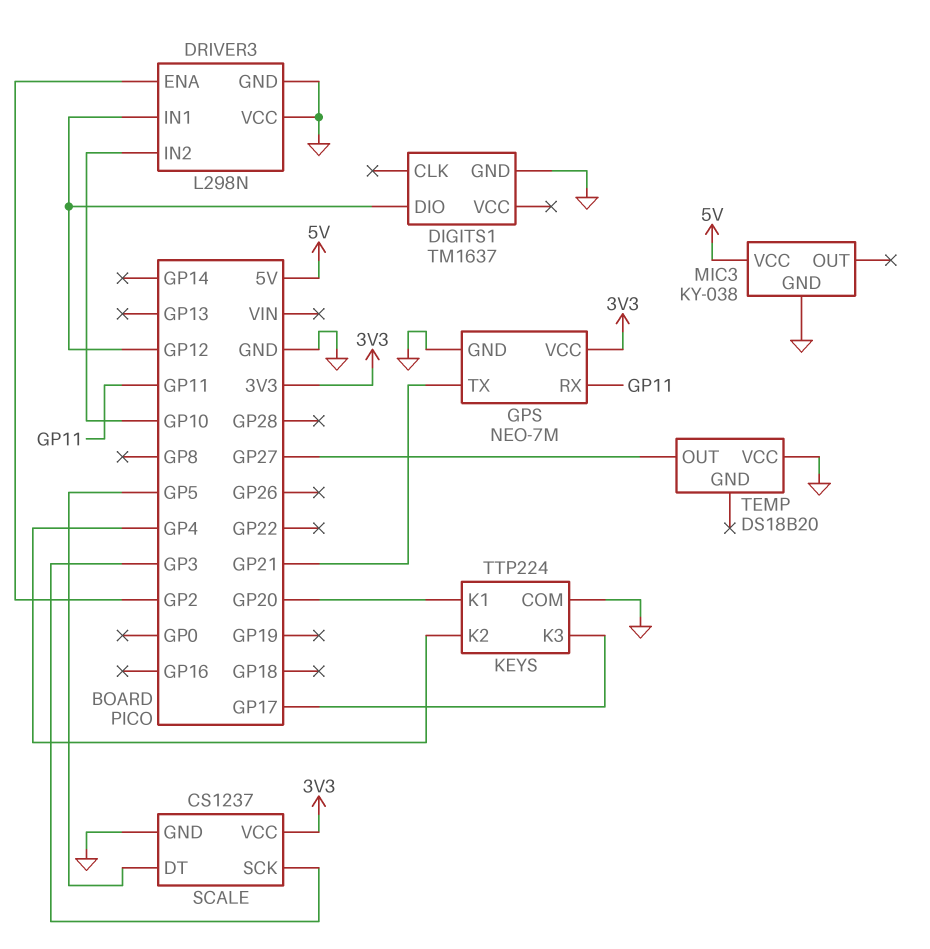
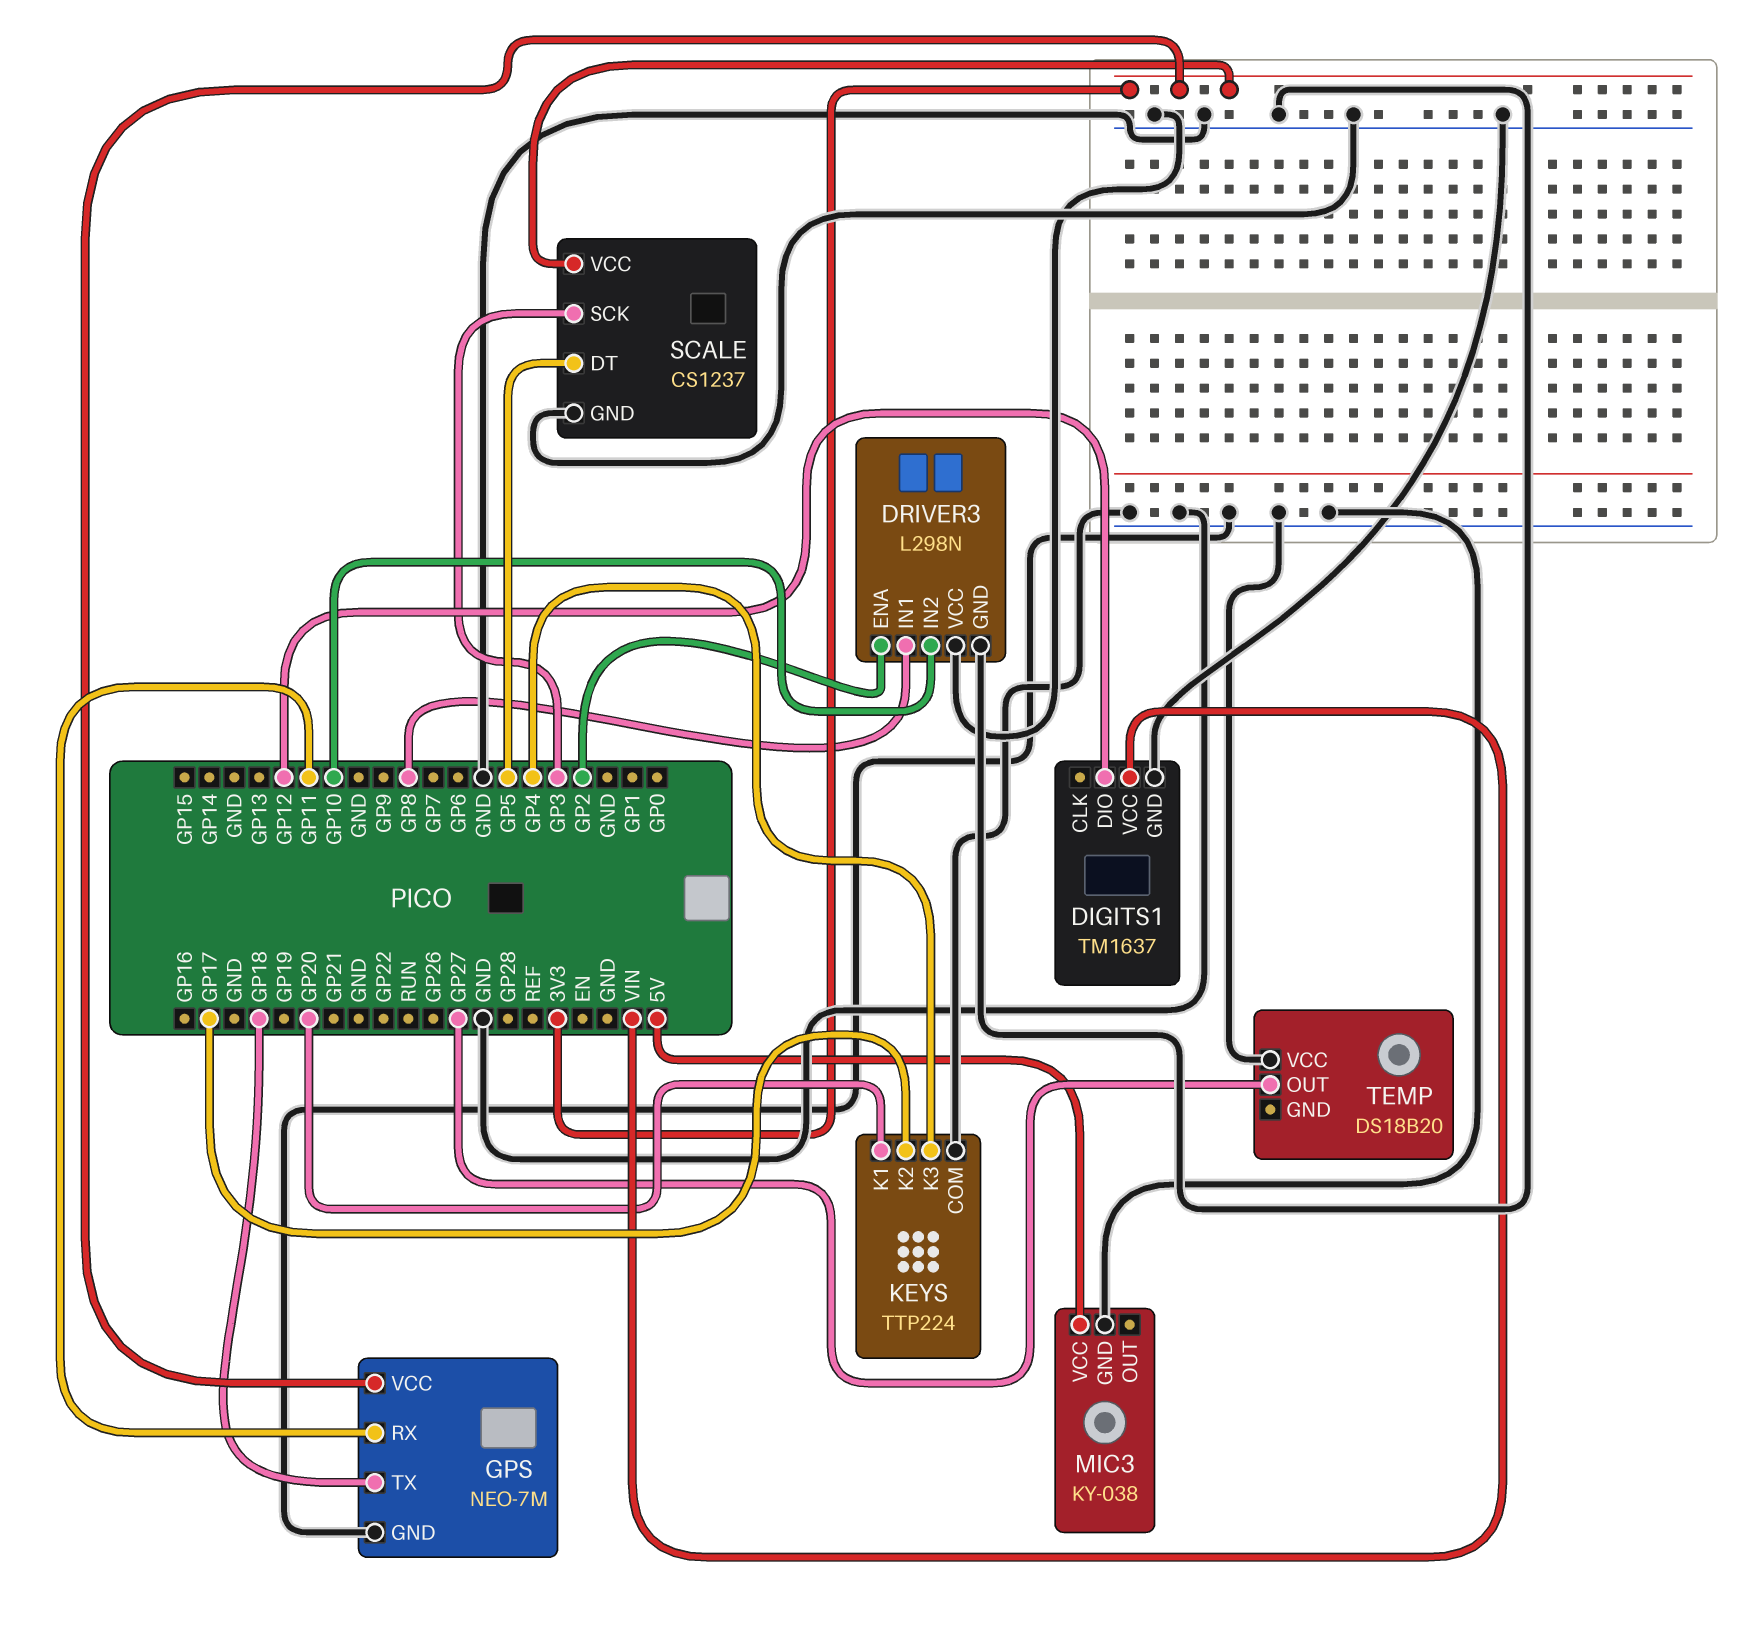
DIGITS1 pin VCC: none -> VIN
DRIVER3 pin IN1: GP12 -> GP8
GPS pin TX: GP21 -> GP18
KEYS pin K2: GP4 -> GP17
KEYS pin K3: GP17 -> GP4

